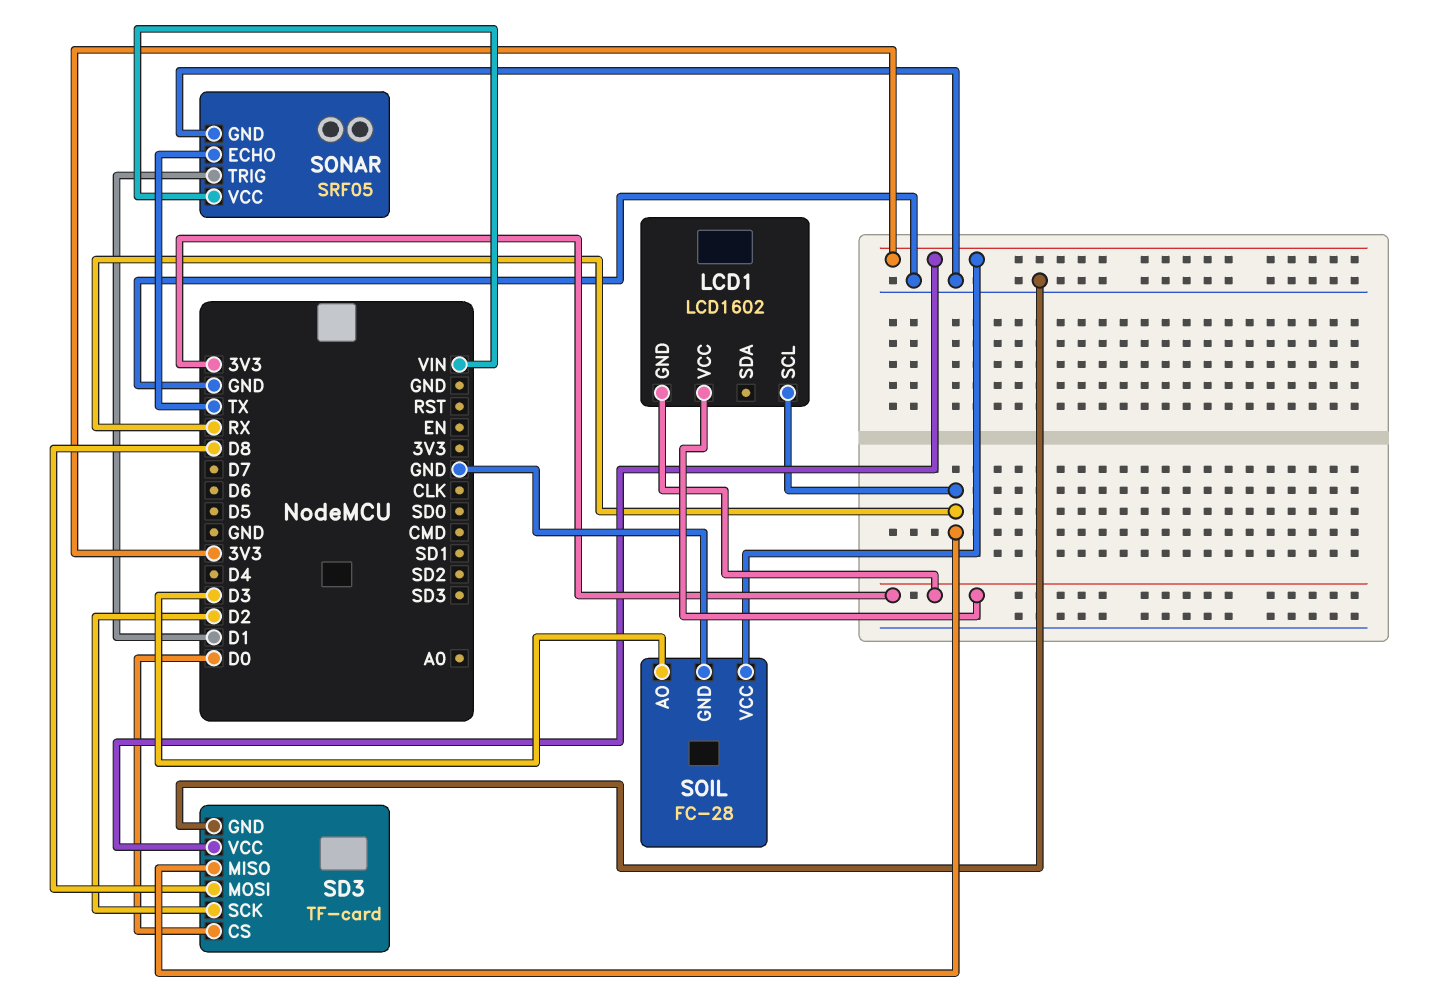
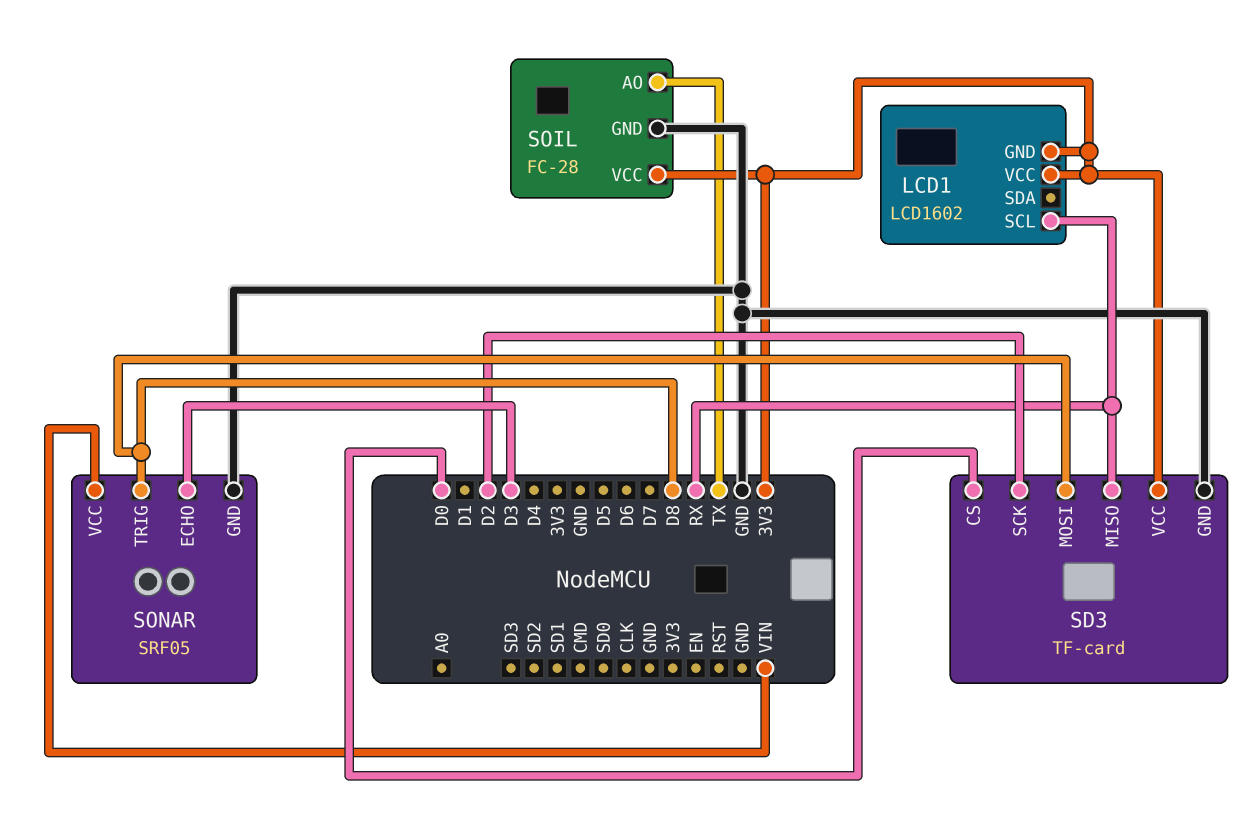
SOIL pin AO: D3 -> TX
SONAR pin ECHO: TX -> D3
SONAR pin TRIG: D1 -> D8

